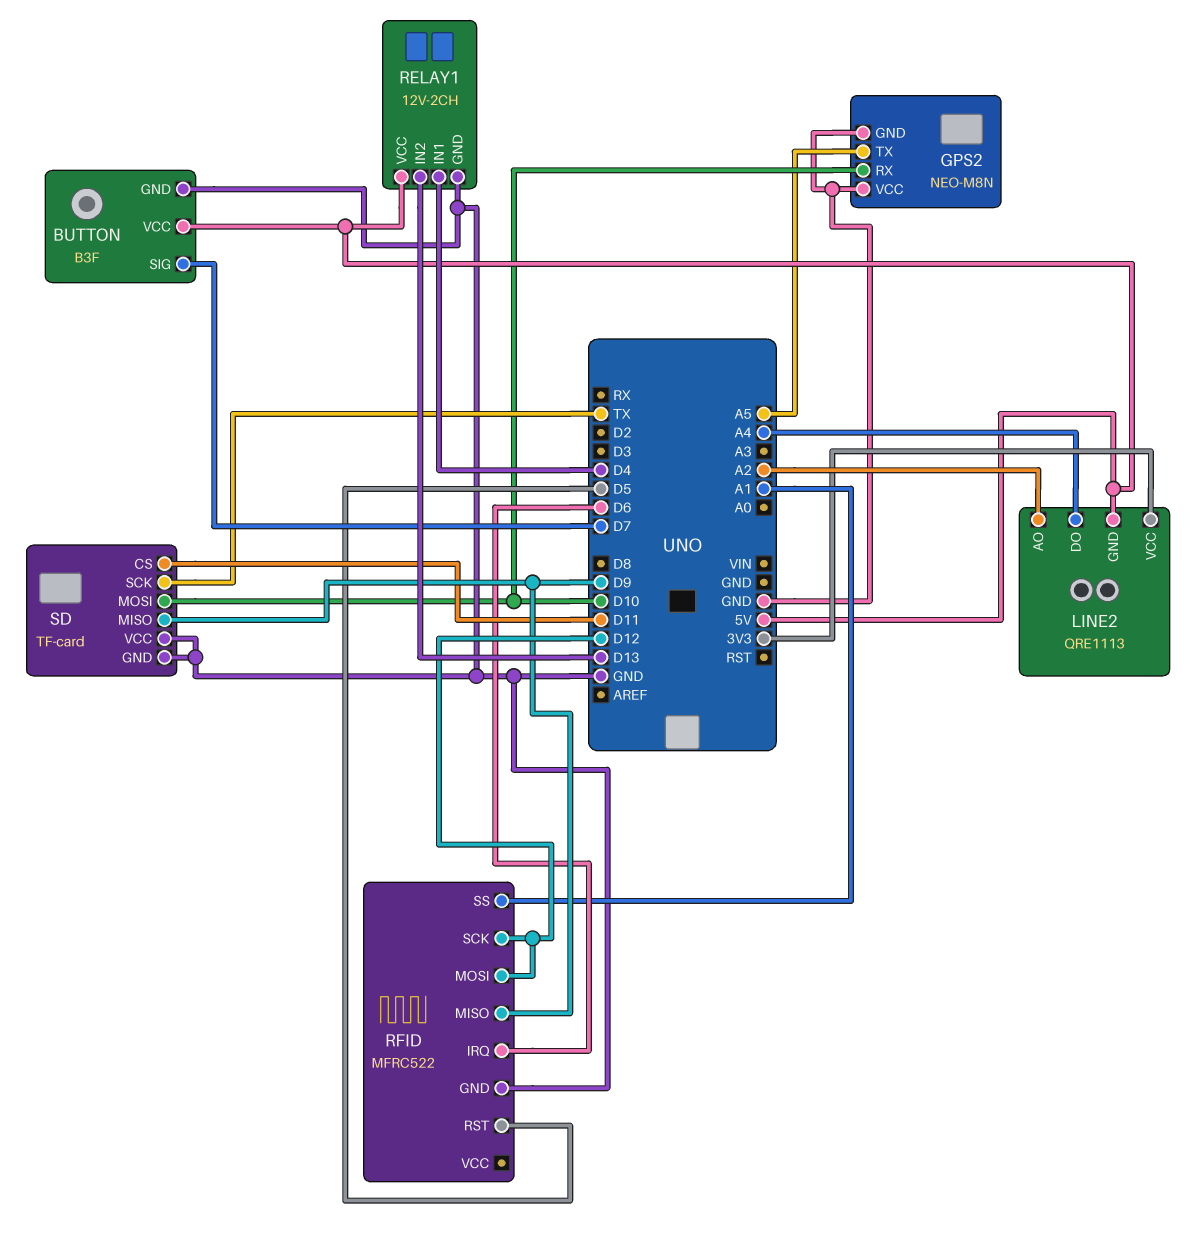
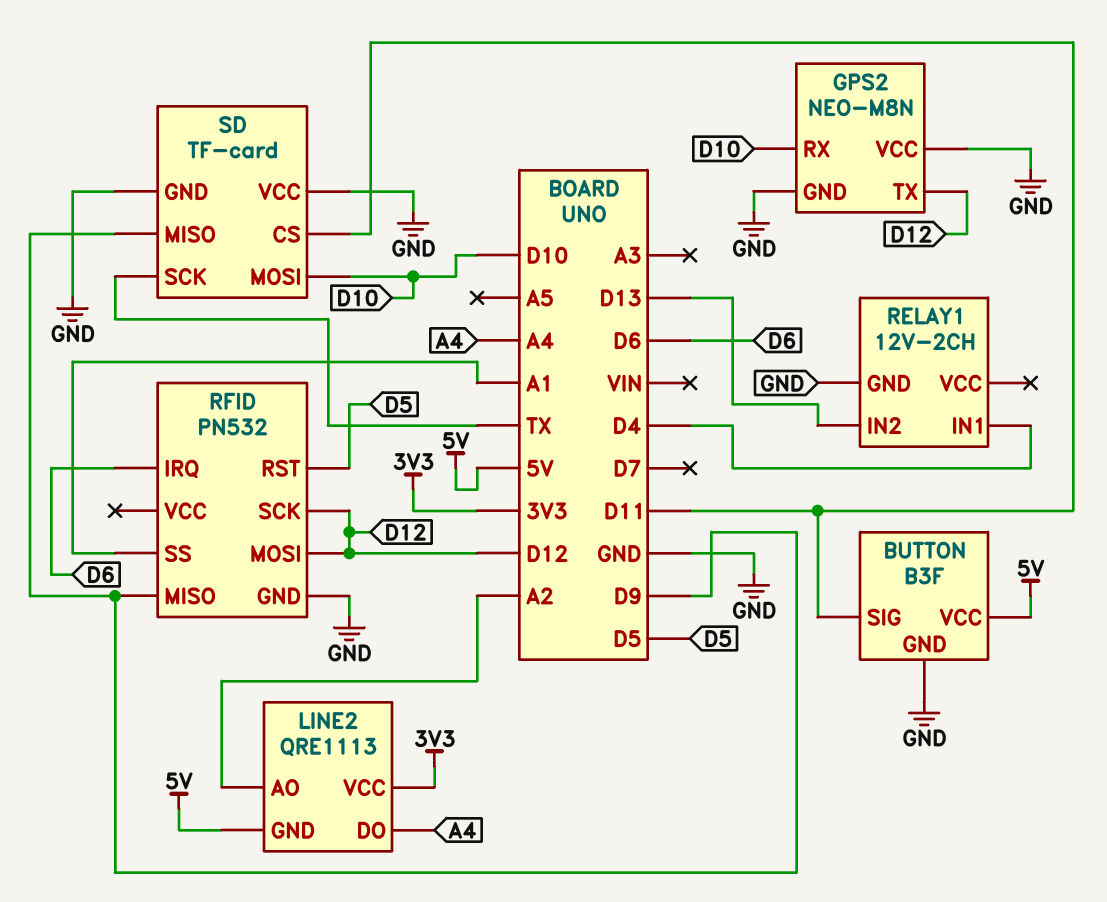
BUTTON pin SIG: D7 -> D11
GPS2 pin TX: A5 -> D12
RELAY1 pin VCC: 5V -> none
RFID: MFRC522 -> PN532

